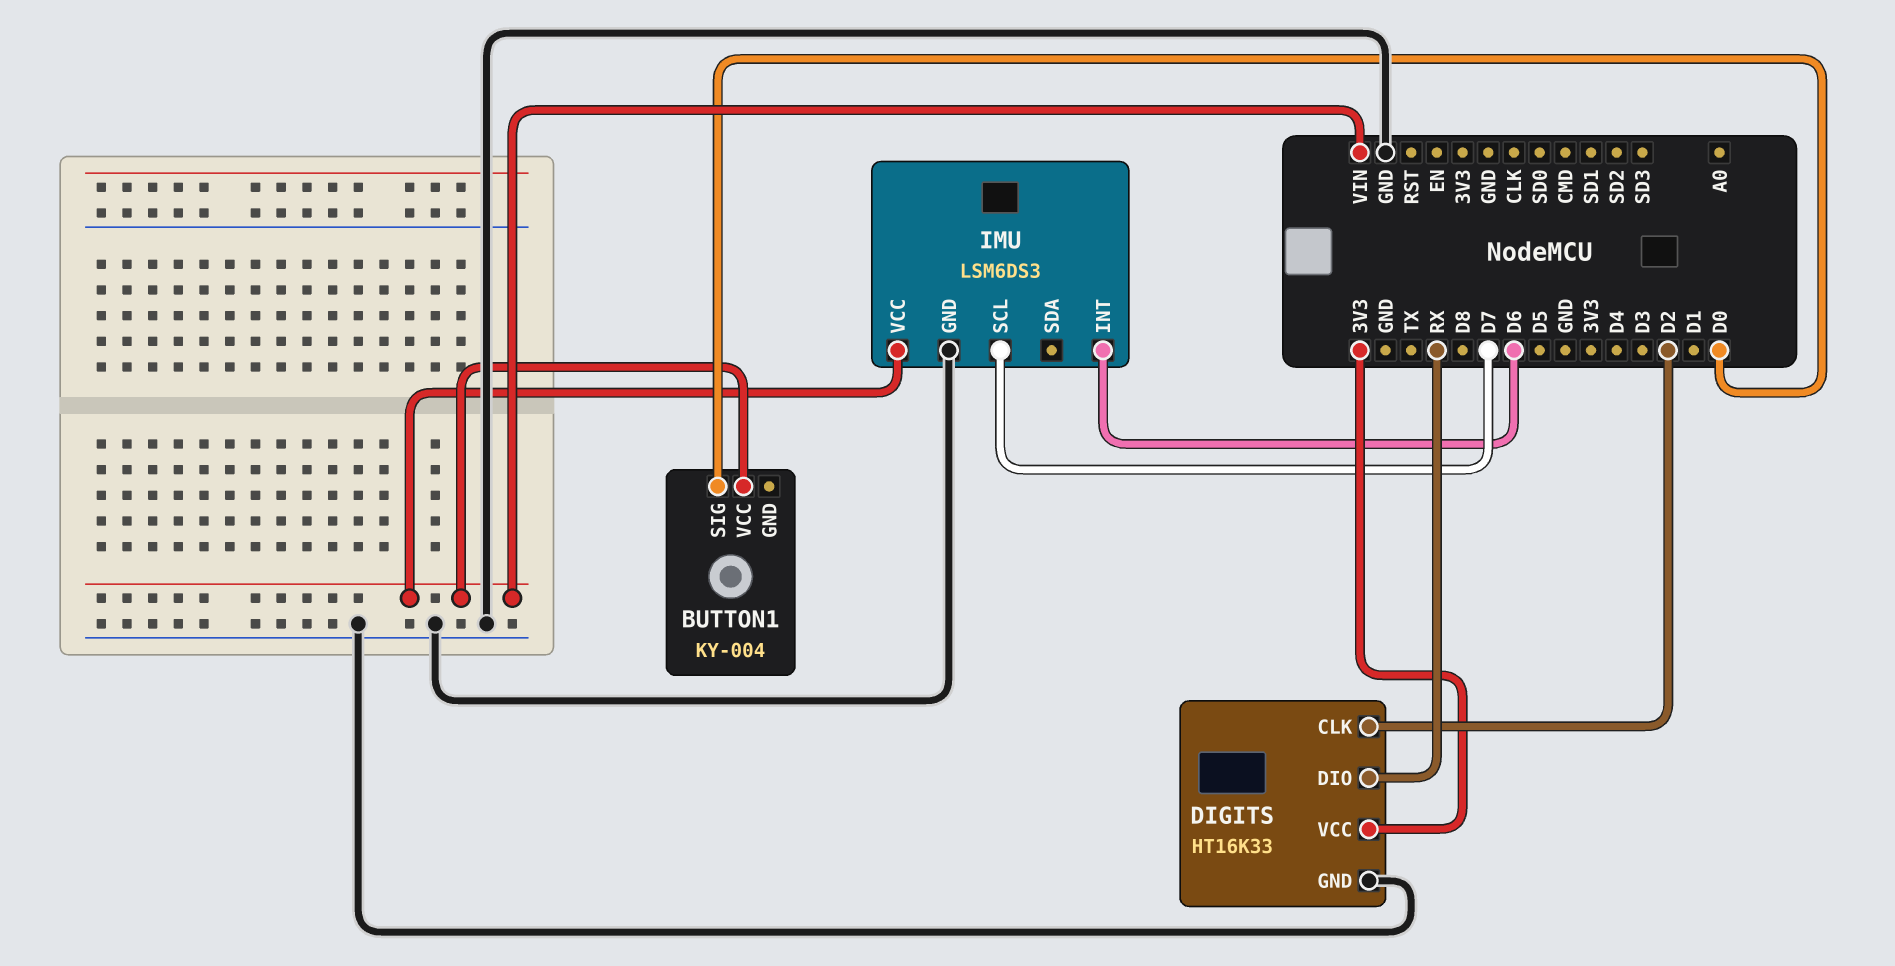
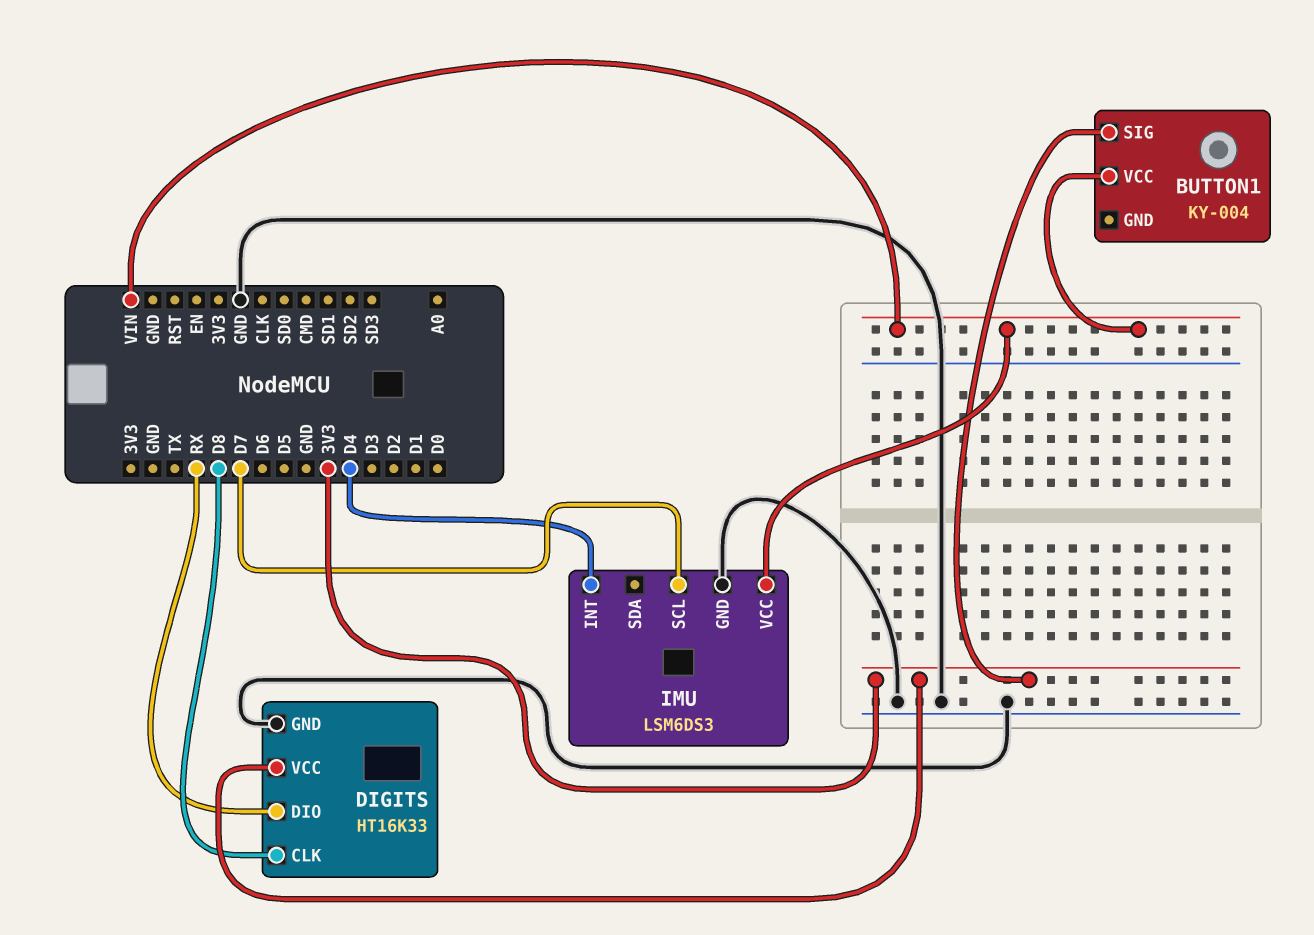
BUTTON1 pin SIG: D0 -> 3V3
DIGITS pin CLK: D2 -> D8
IMU pin INT: D6 -> D4

